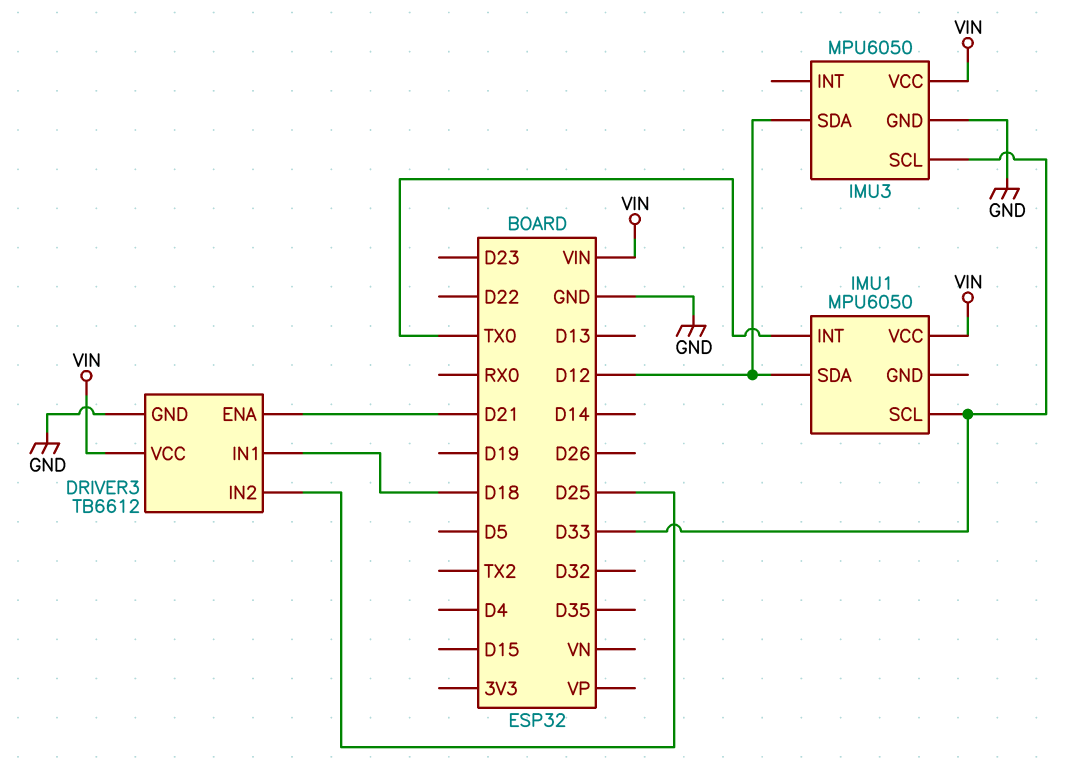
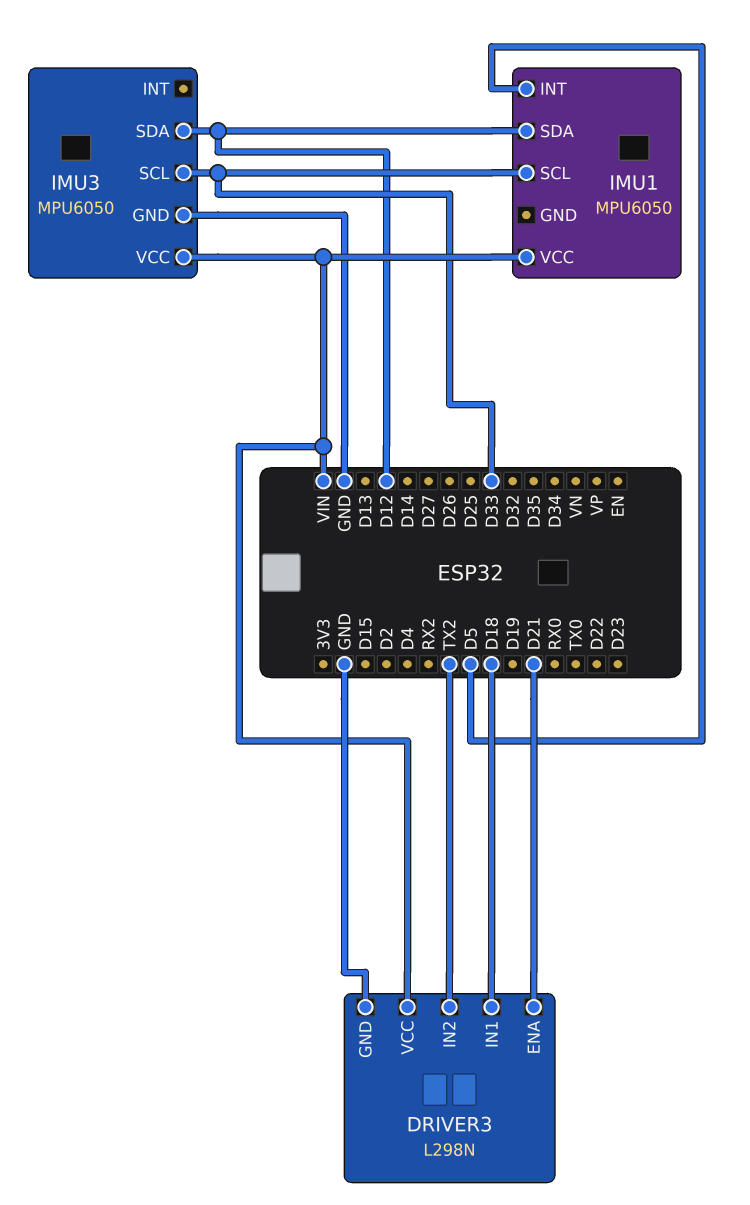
DRIVER3: TB6612 -> L298N
DRIVER3 pin IN2: D25 -> TX2
IMU1 pin INT: TX0 -> D5

